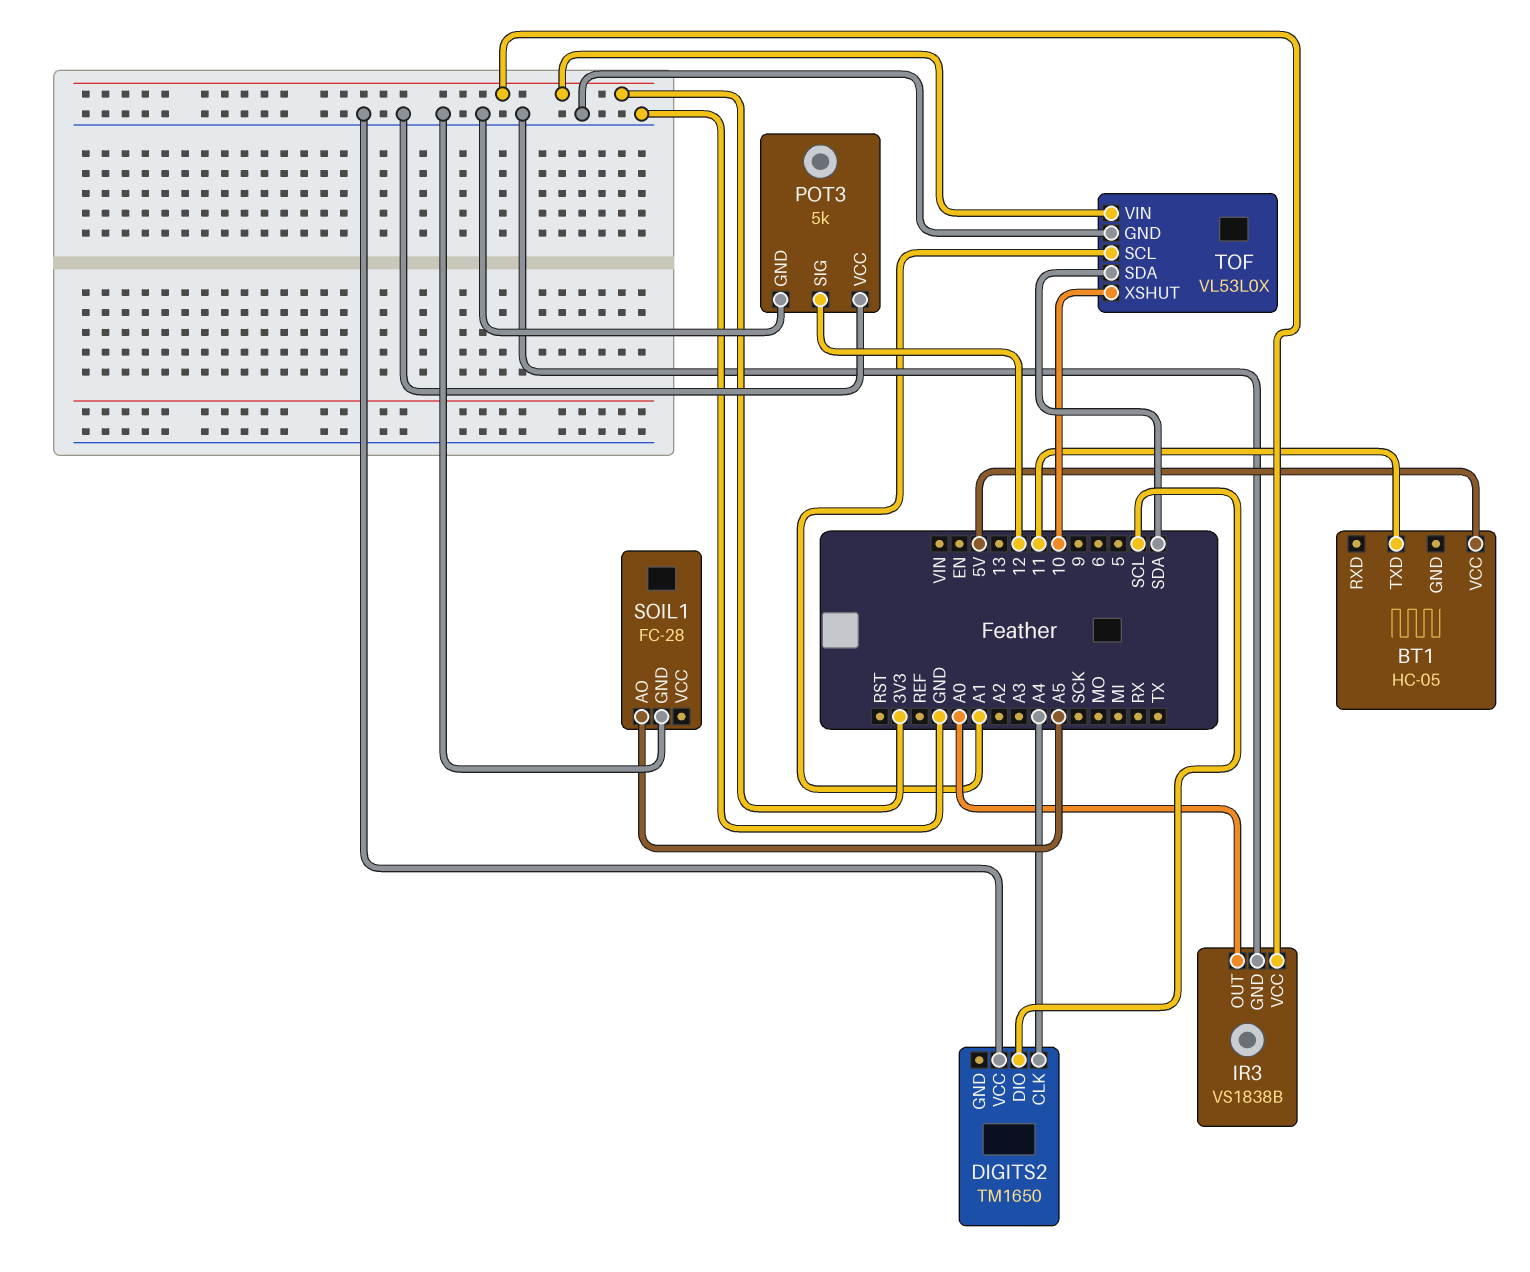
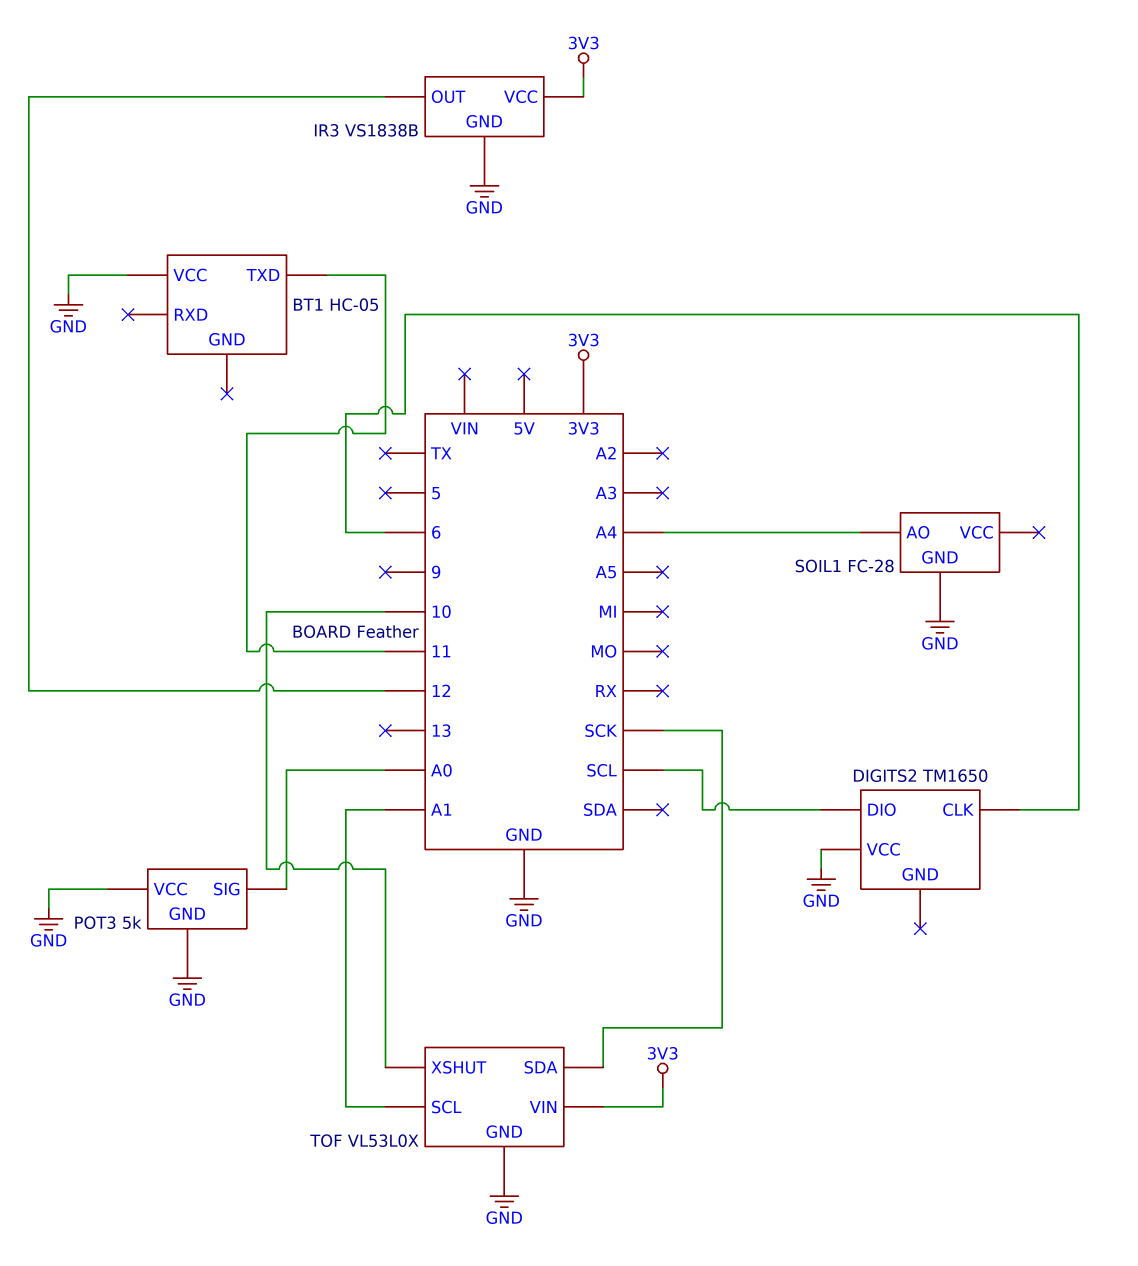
BT1 pin VCC: 5V -> GND
DIGITS2 pin CLK: A4 -> 6
IR3 pin OUT: A0 -> 12
POT3 pin SIG: 12 -> A0
SOIL1 pin AO: A5 -> A4
TOF pin SDA: SDA -> SCK

